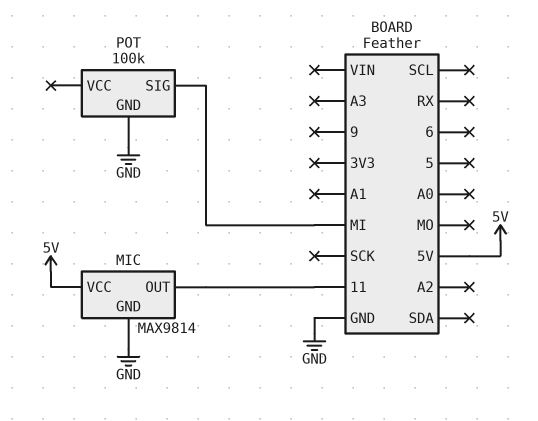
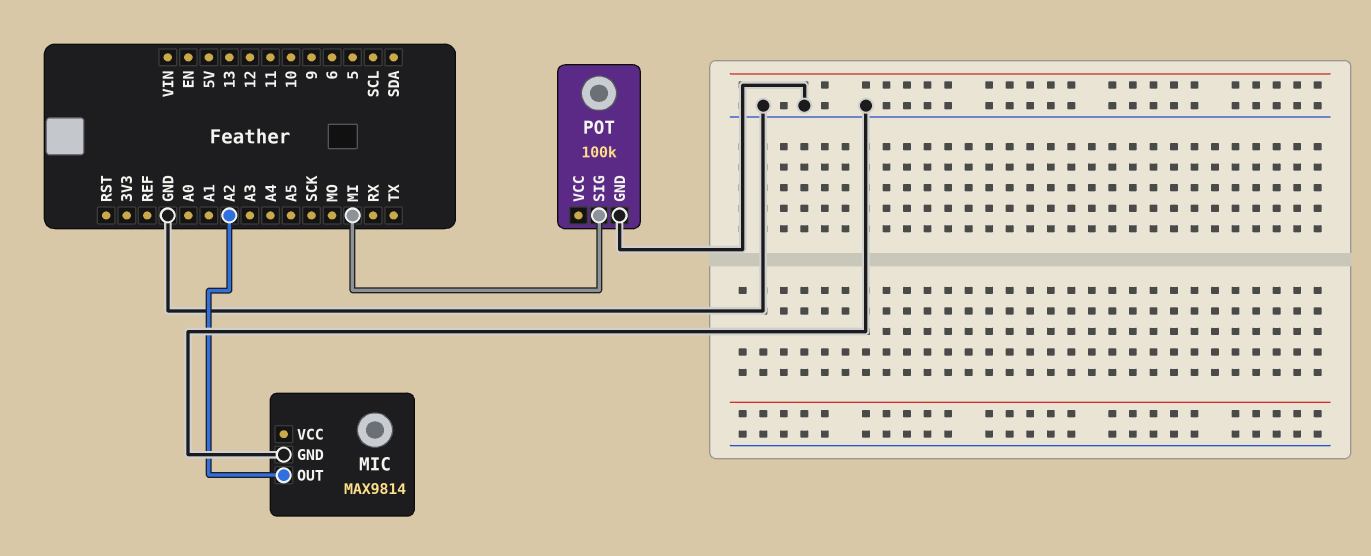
MIC pin OUT: 11 -> A2
MIC pin VCC: 5V -> none

